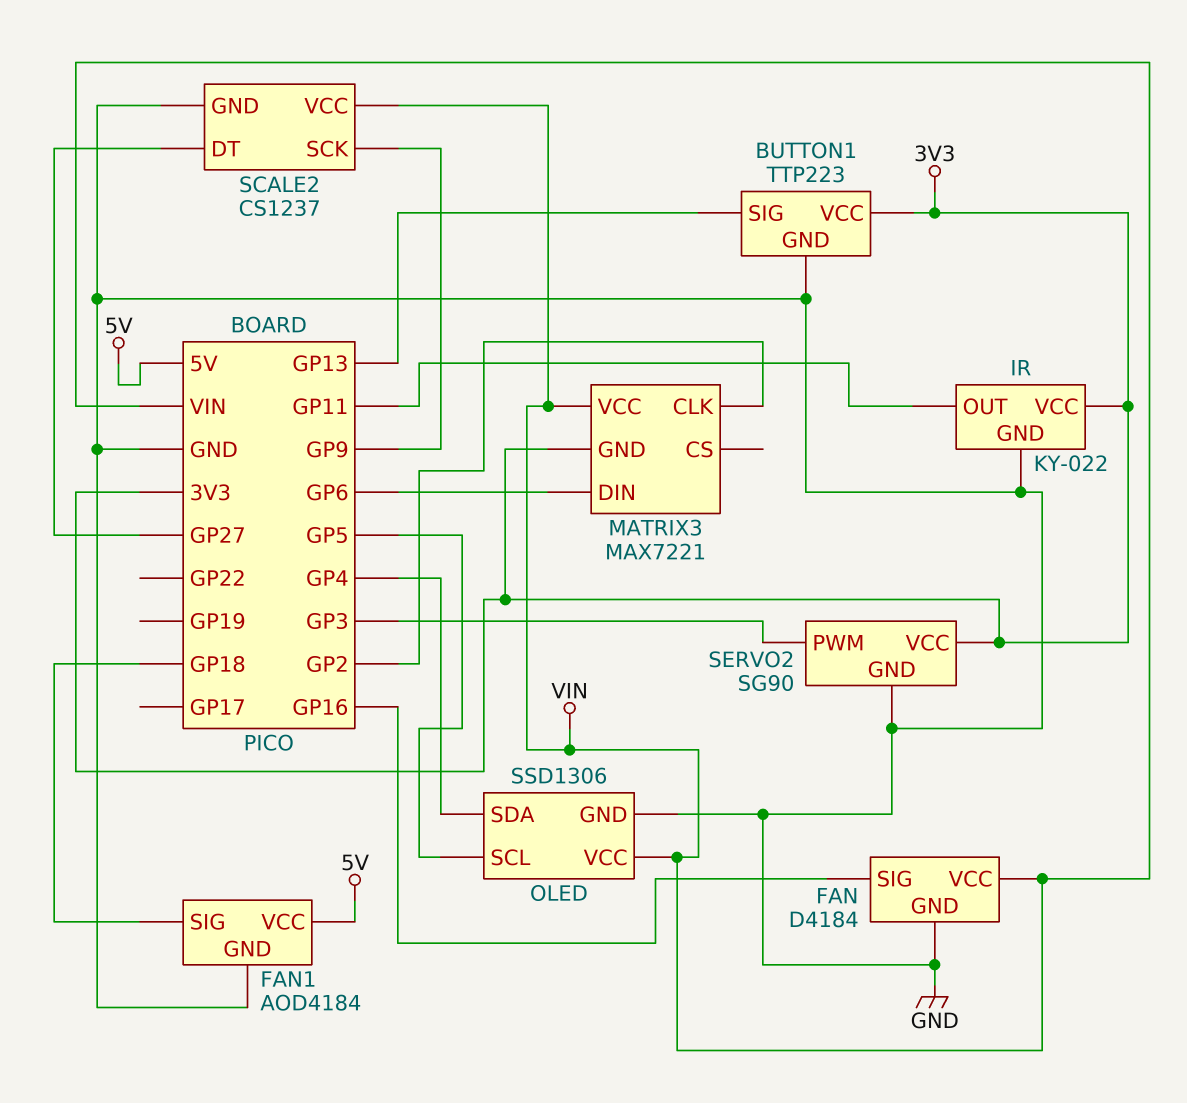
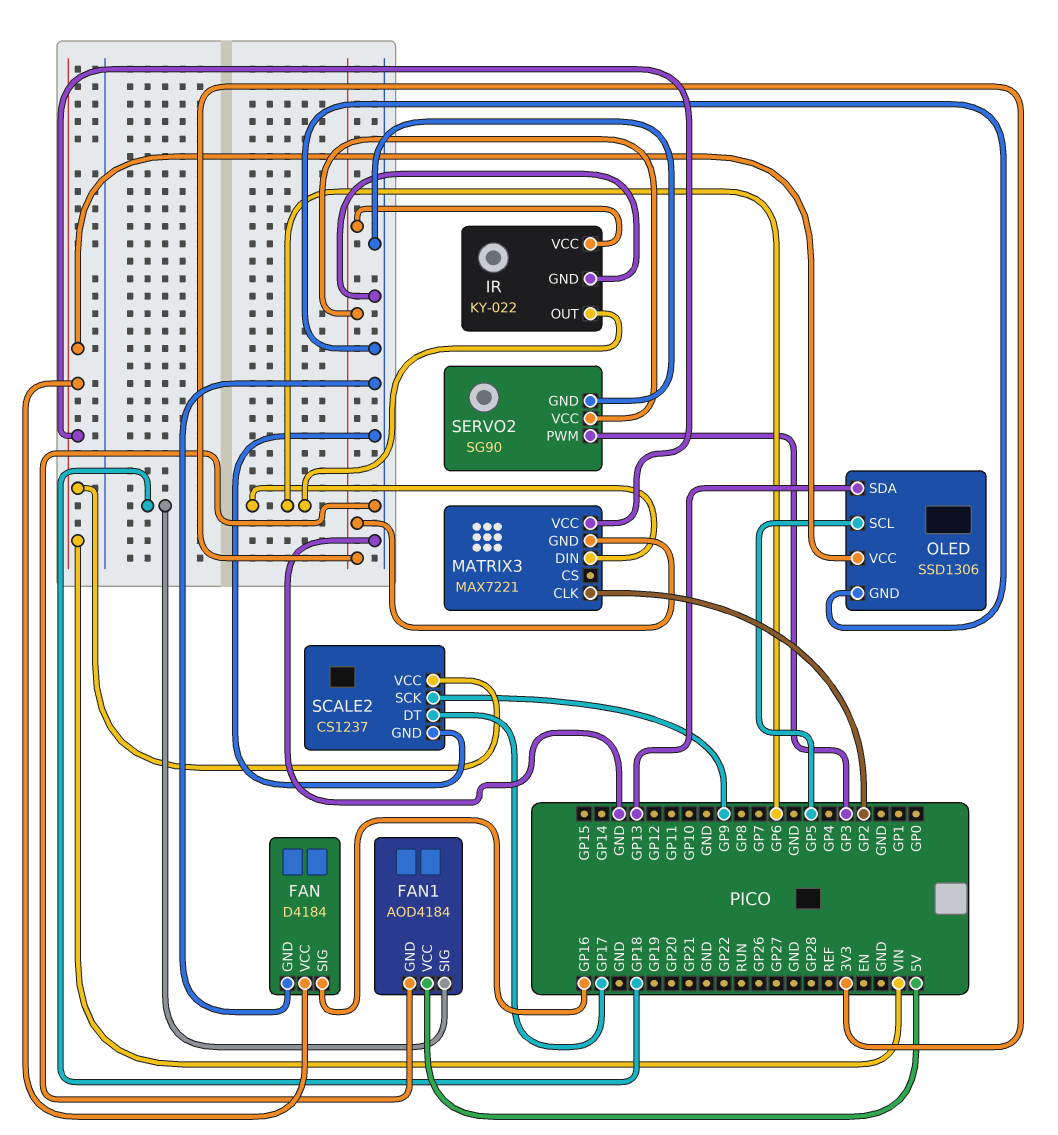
BUTTON1: TTP223 -> none
BUTTON1 pin GND: GND -> none
BUTTON1 pin SIG: GP13 -> none
BUTTON1 pin VCC: 3V3 -> none
IR pin OUT: GP11 -> GP6
OLED pin SDA: GP4 -> GP13
SCALE2 pin DT: GP27 -> GP17

